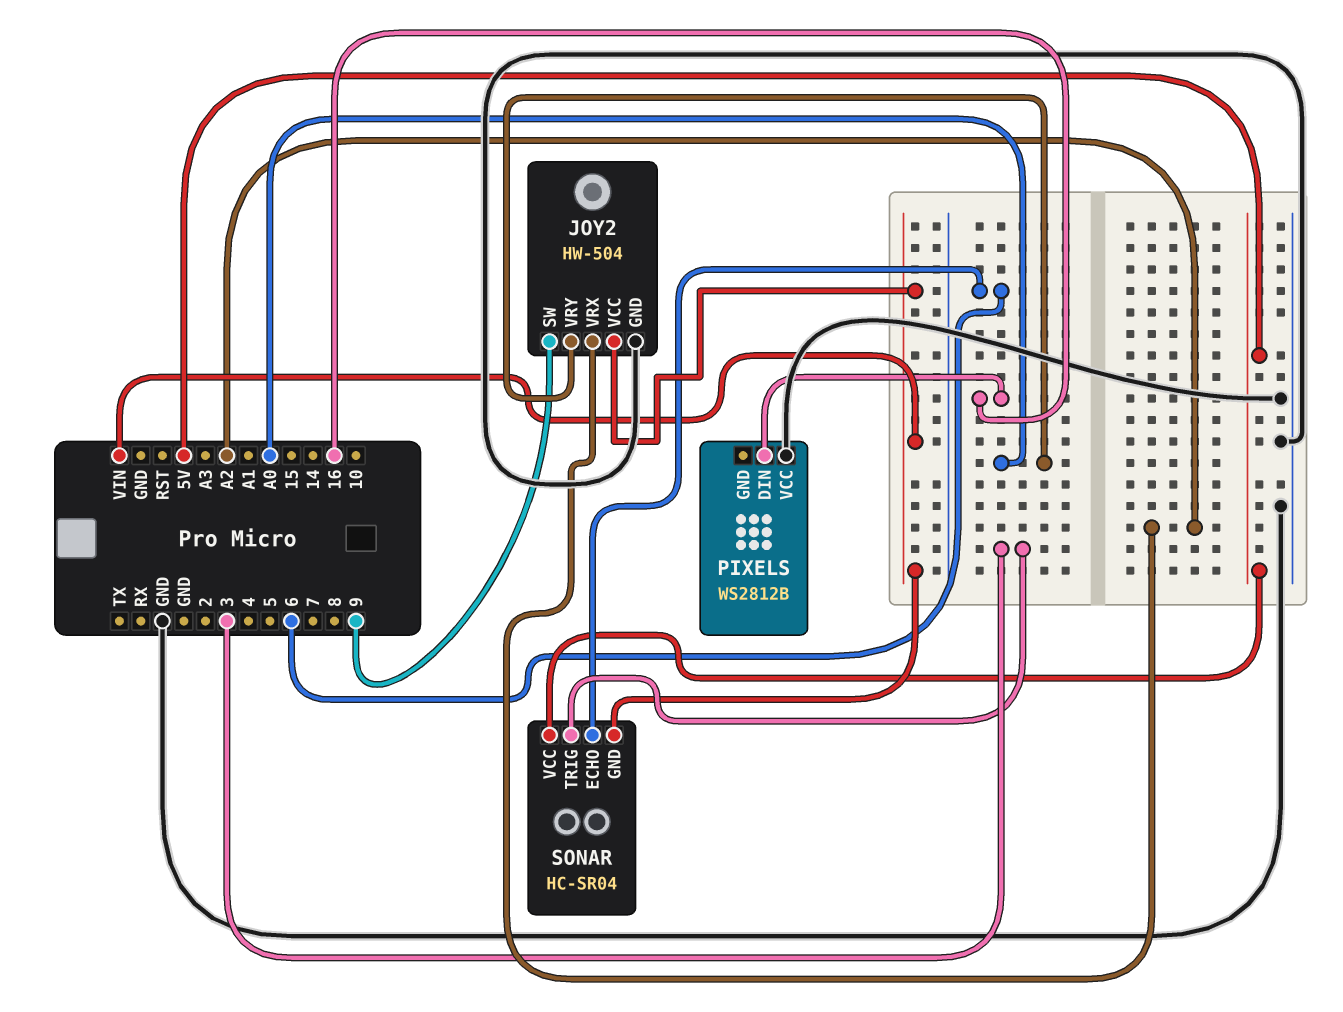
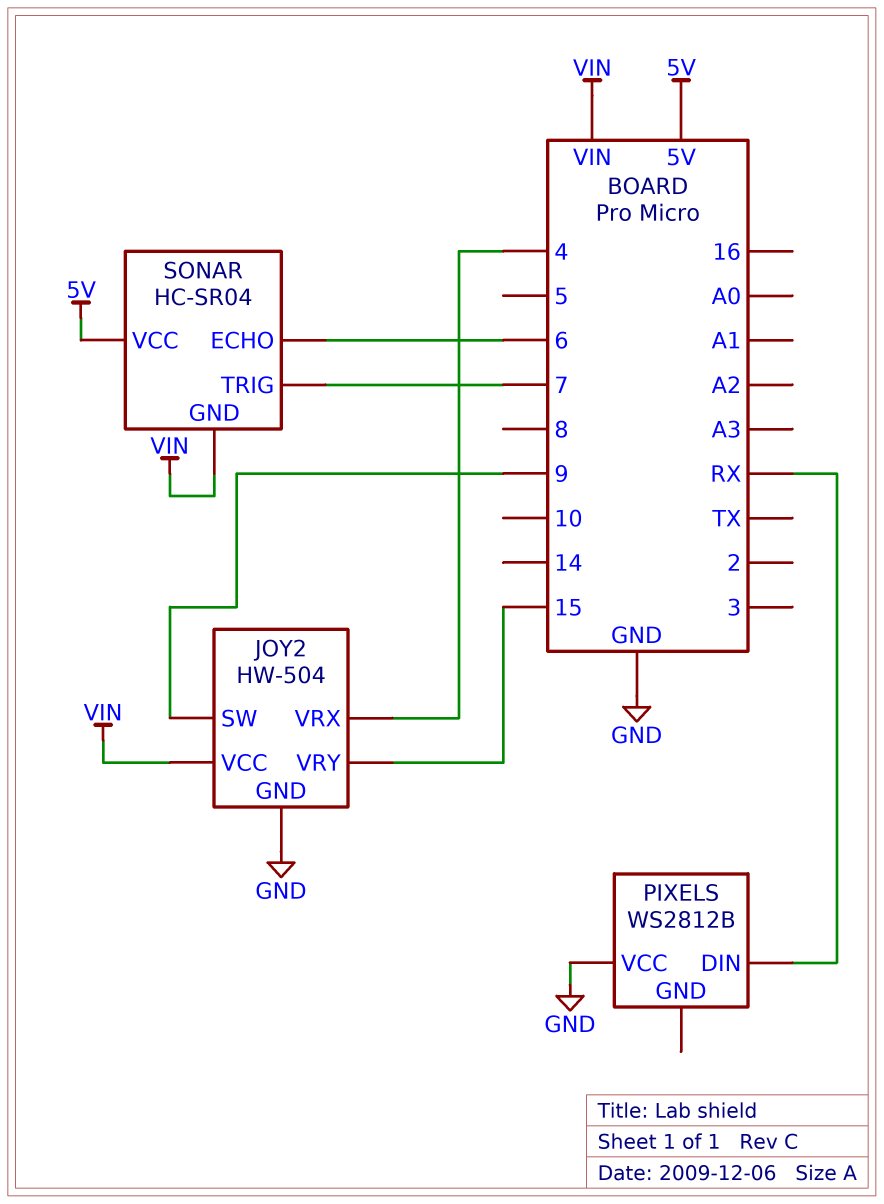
JOY2 pin VRX: A2 -> 4
JOY2 pin VRY: A0 -> 15
PIXELS pin DIN: 16 -> RX
SONAR pin TRIG: 3 -> 7

